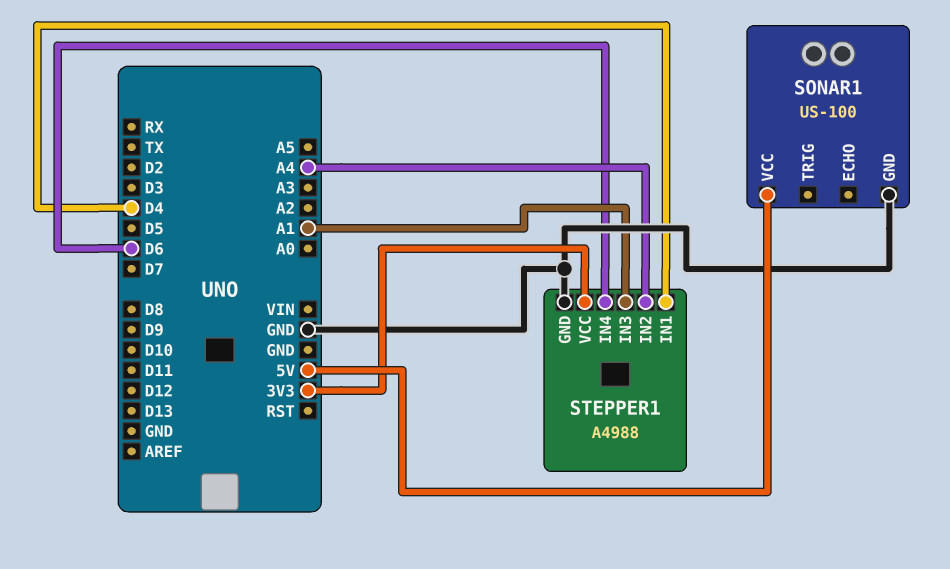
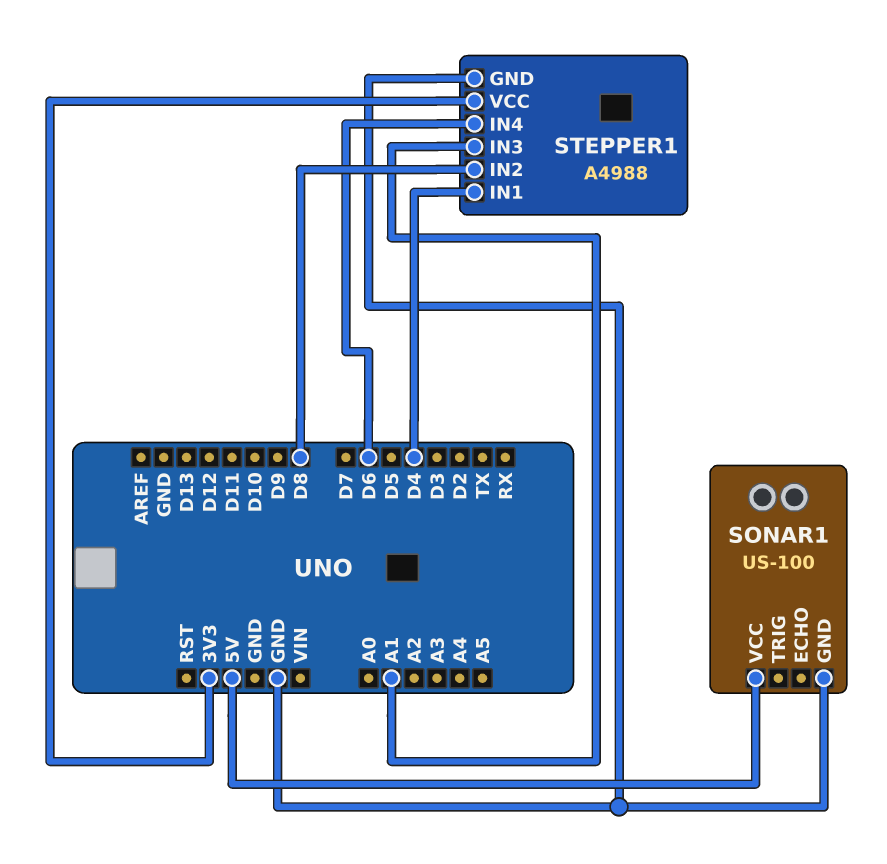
STEPPER1 pin IN2: A4 -> D8

